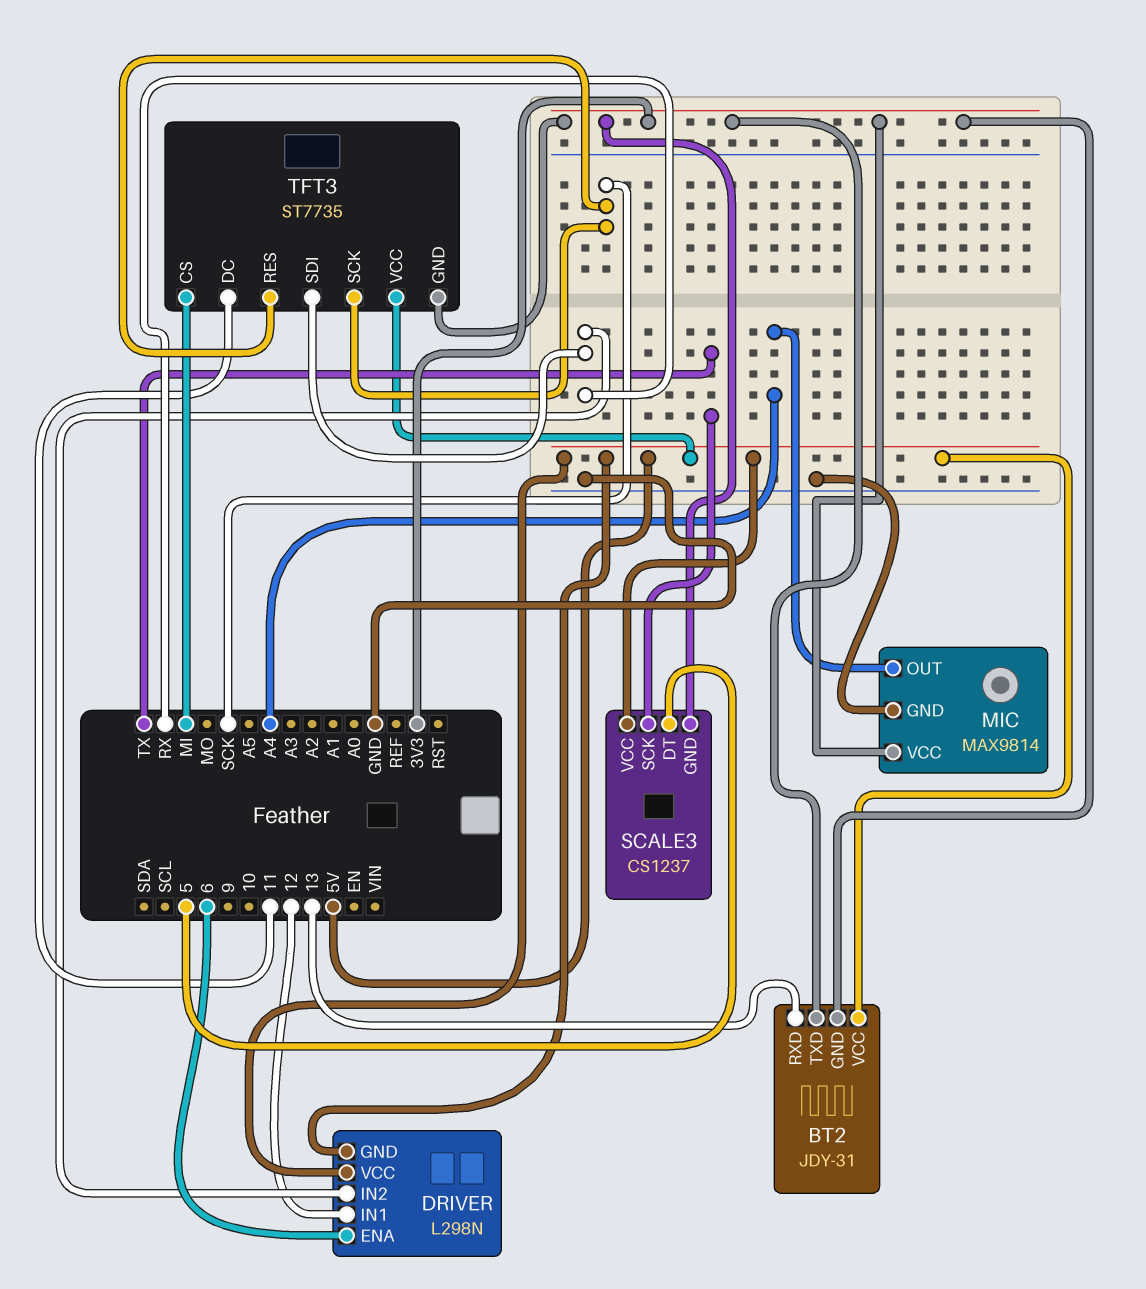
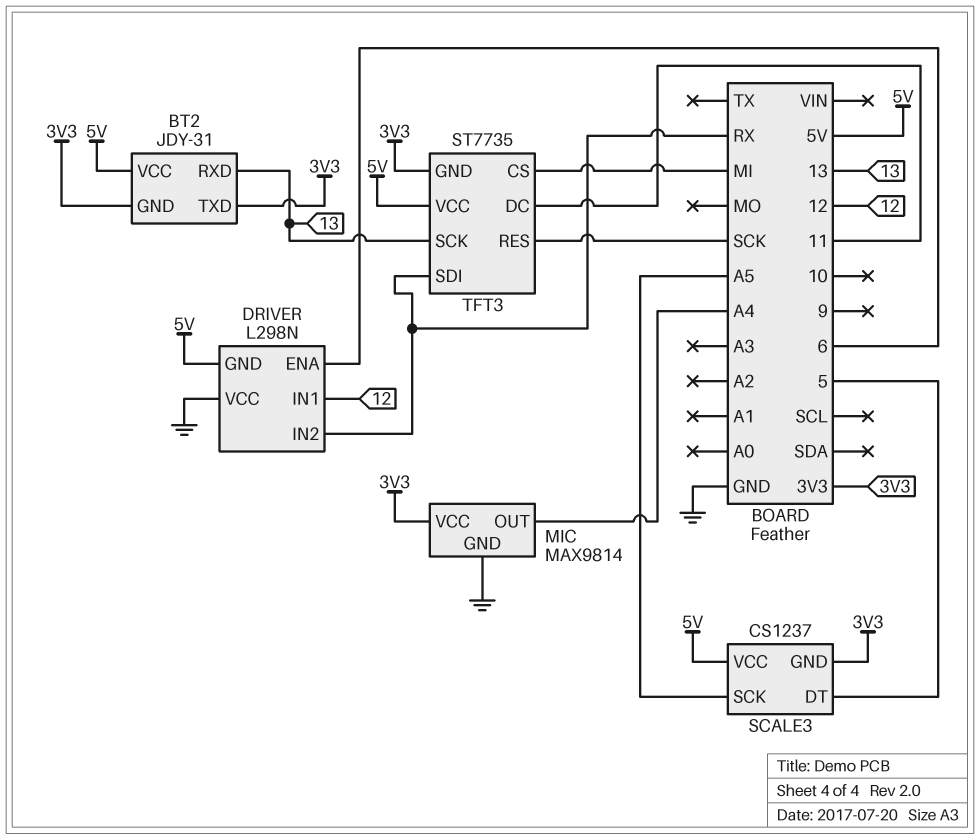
DRIVER pin VCC: 5V -> GND
SCALE3 pin SCK: TX -> A5
TFT3 pin SCK: SCK -> 13

